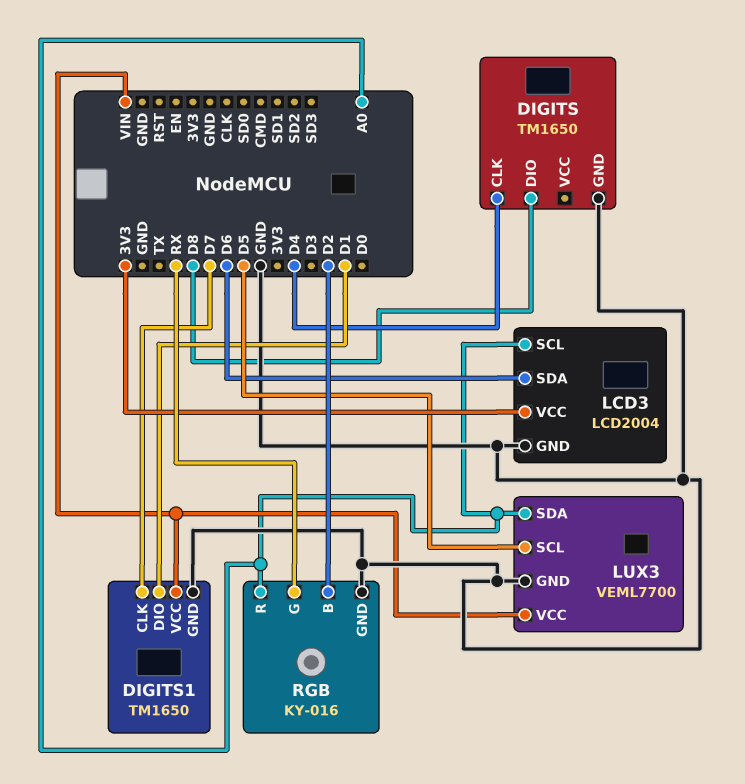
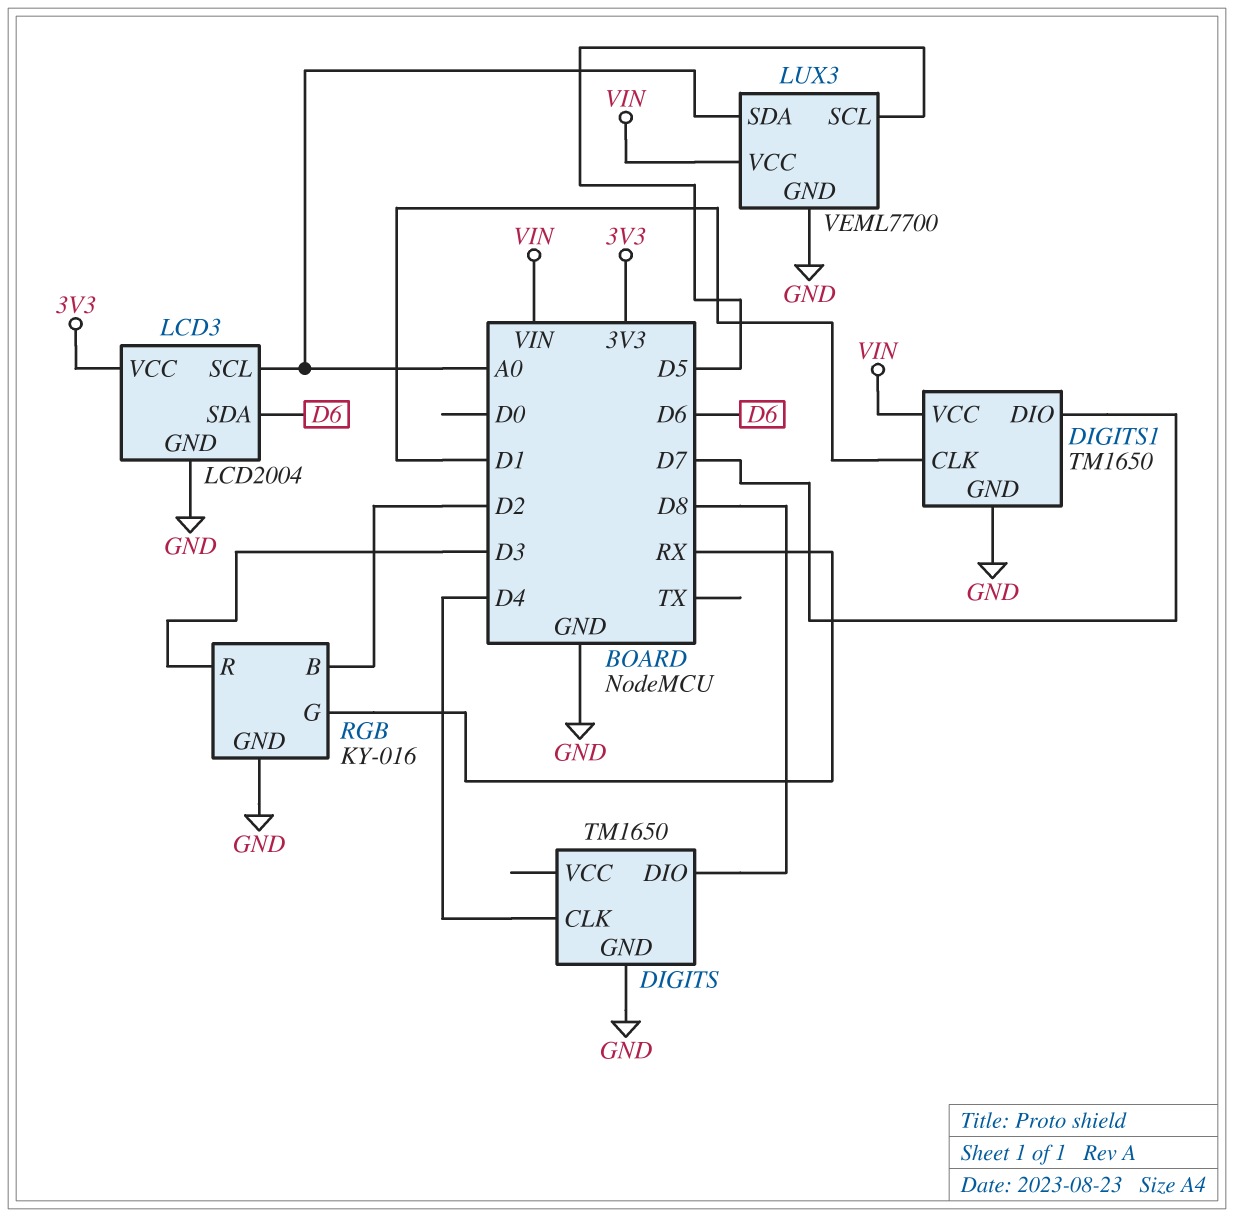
DIGITS1 pin CLK: D7 -> D1
DIGITS1 pin DIO: D1 -> D7
RGB pin R: A0 -> D3

